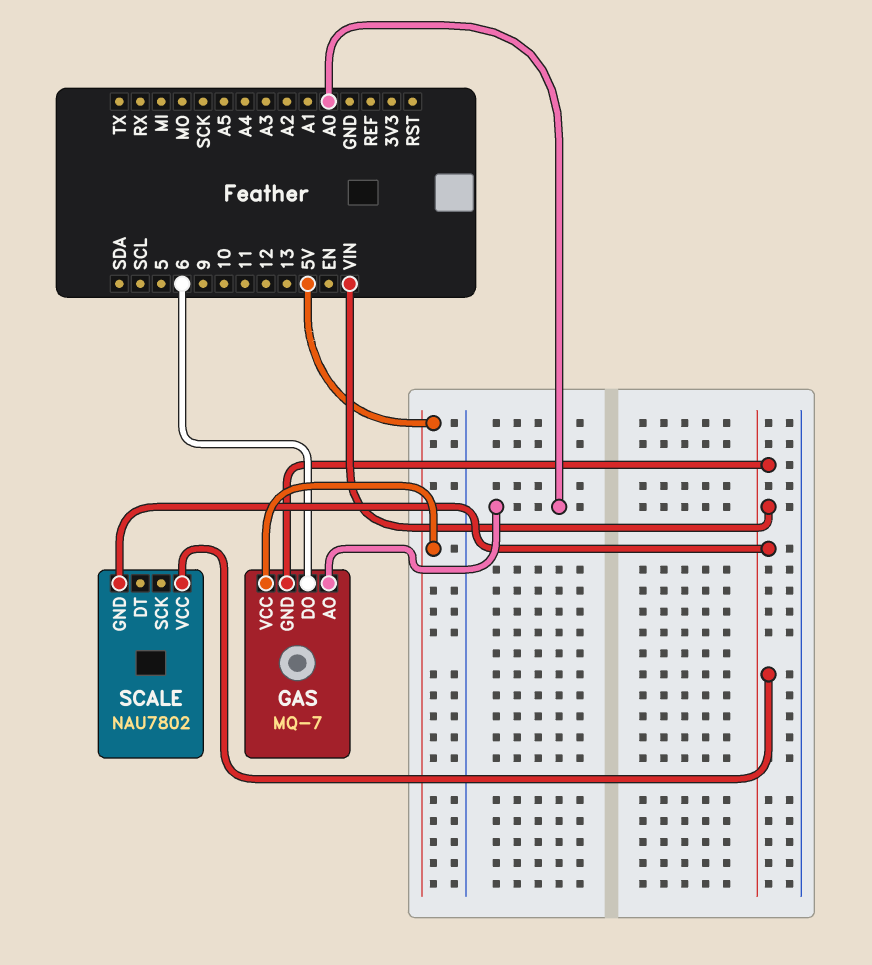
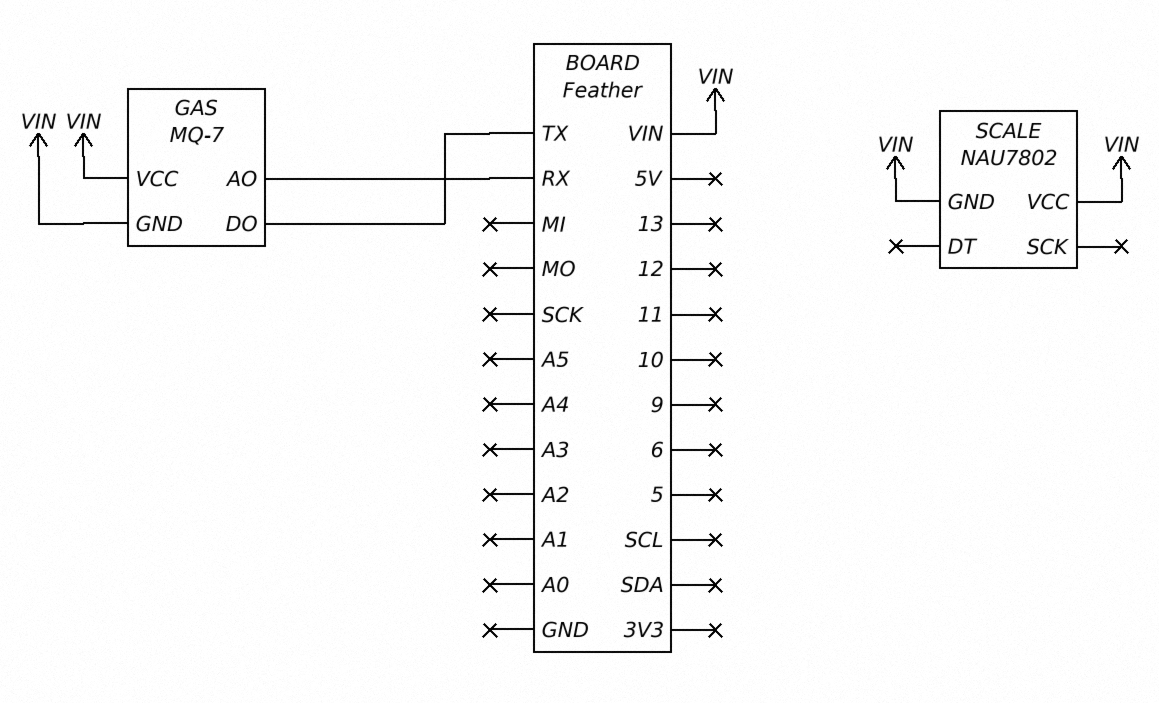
GAS pin AO: A0 -> RX
GAS pin DO: 6 -> TX
GAS pin VCC: 5V -> VIN

